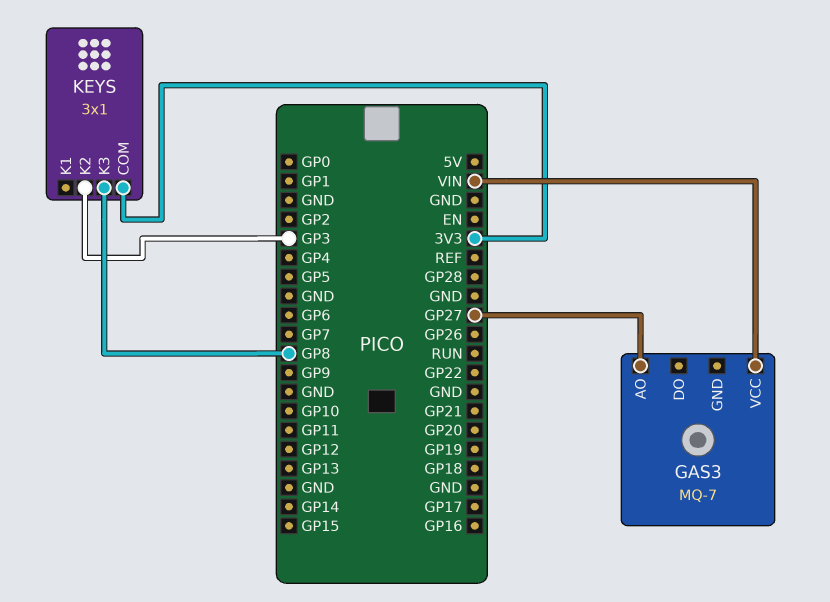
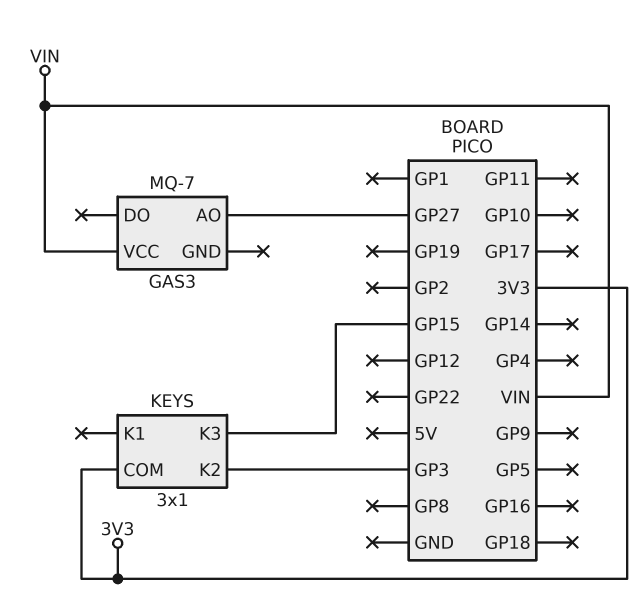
KEYS pin K3: GP8 -> GP15

